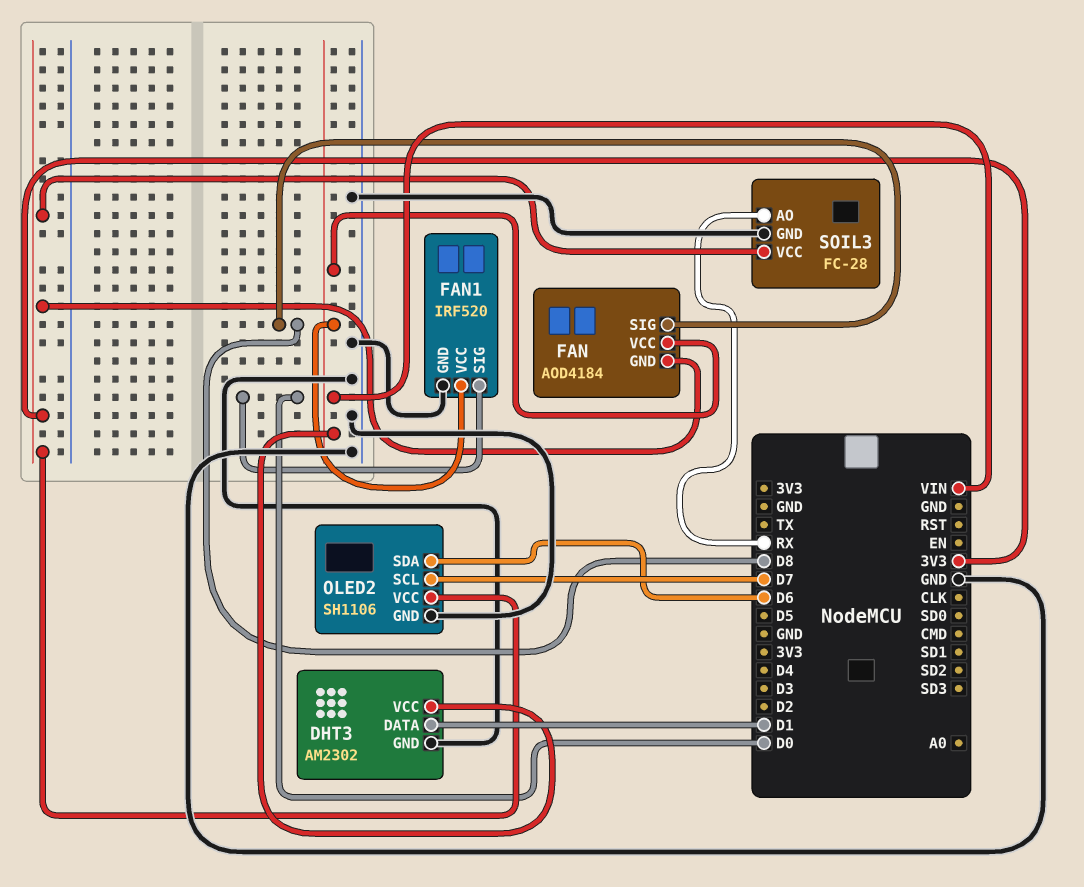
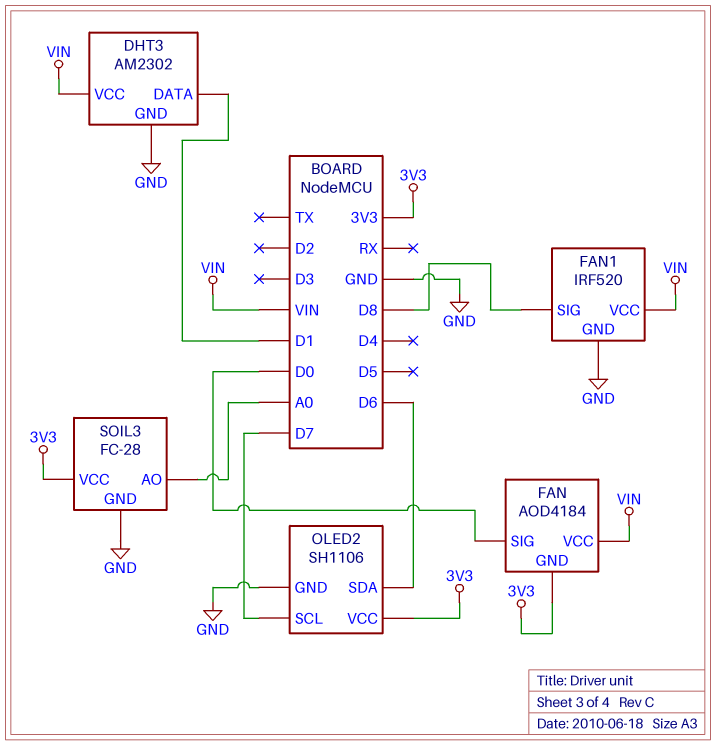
FAN pin SIG: D8 -> D0
FAN1 pin SIG: D0 -> D8
SOIL3 pin AO: RX -> A0

